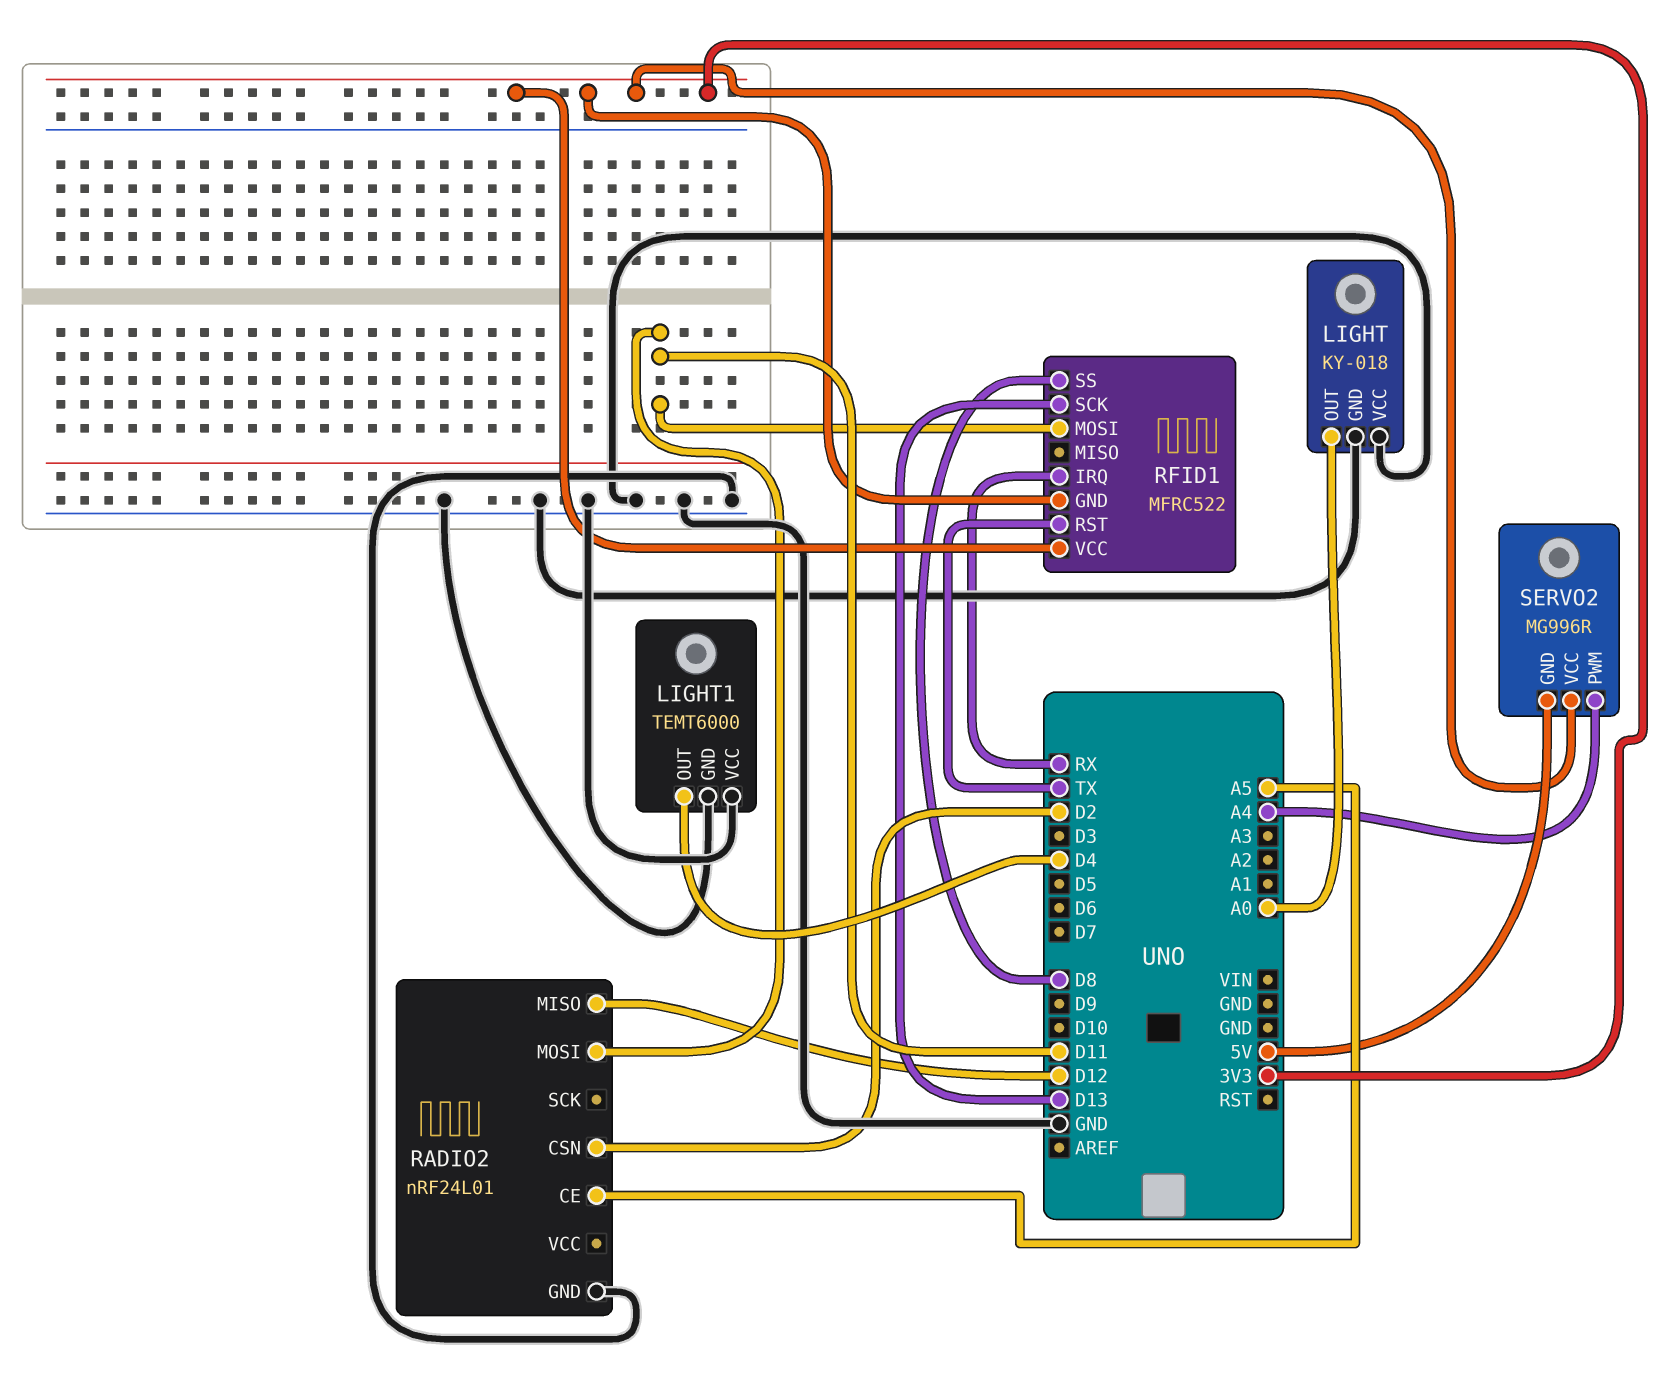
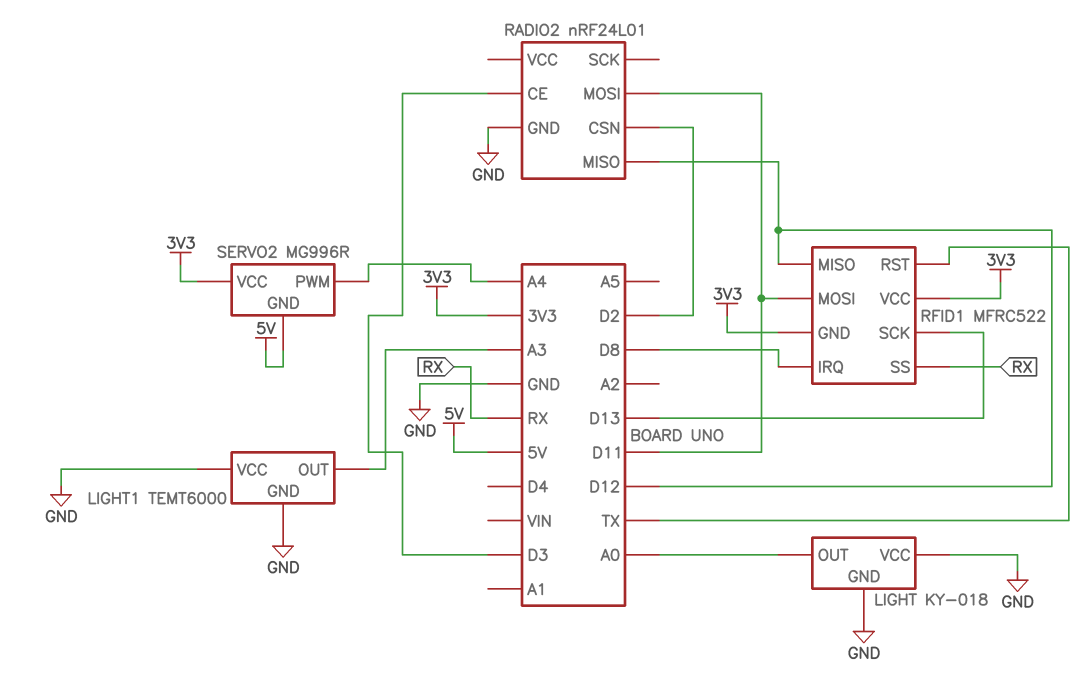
LIGHT1 pin OUT: D4 -> A3
RADIO2 pin CE: A5 -> D3
RFID1 pin IRQ: RX -> D8
RFID1 pin MISO: none -> D12
RFID1 pin SS: D8 -> RX

